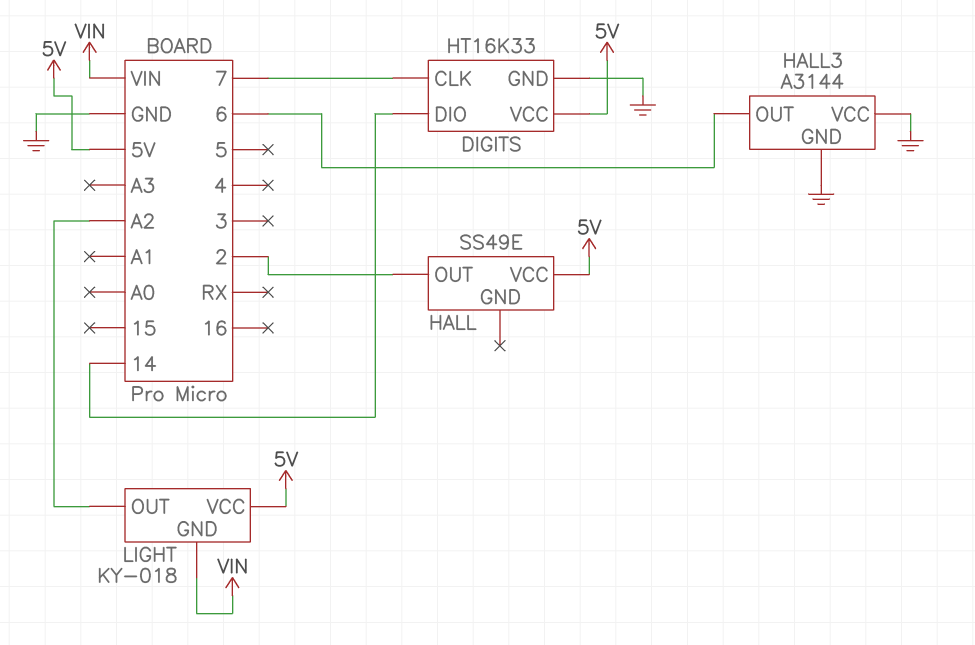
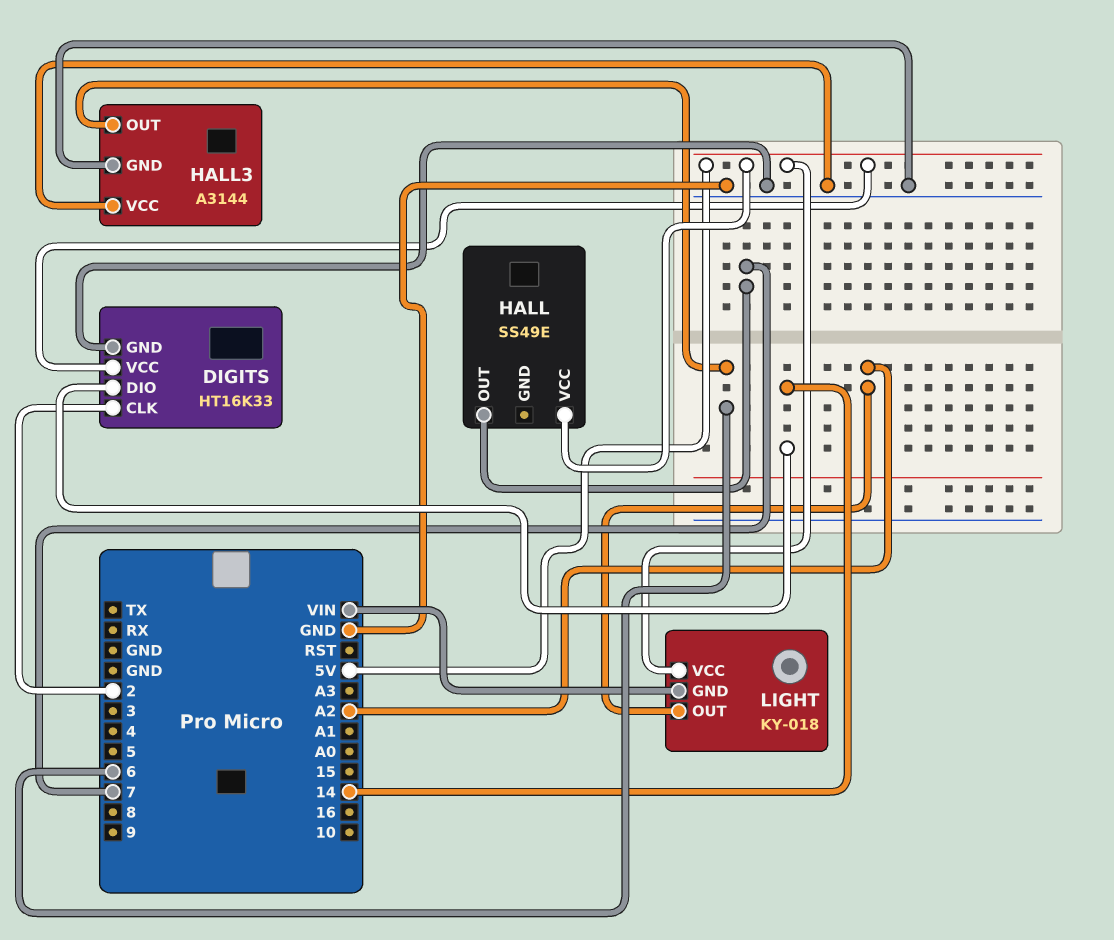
DIGITS pin CLK: 7 -> 2
HALL pin OUT: 2 -> 7

